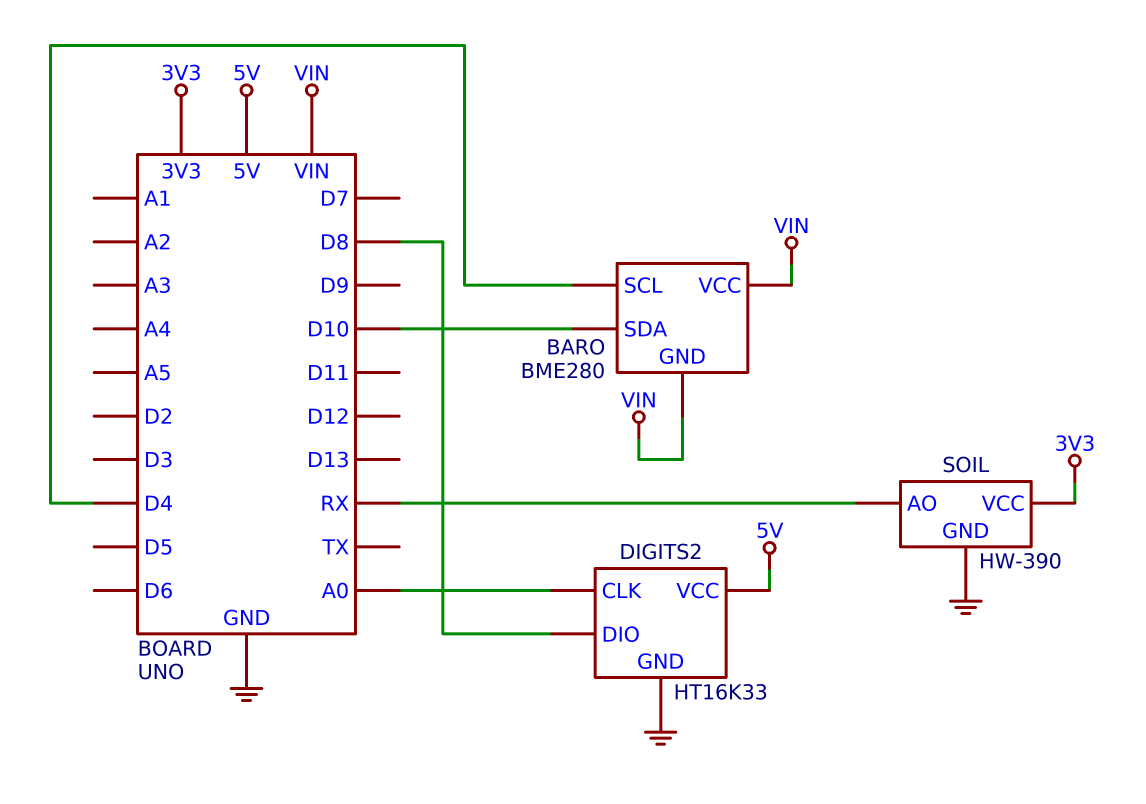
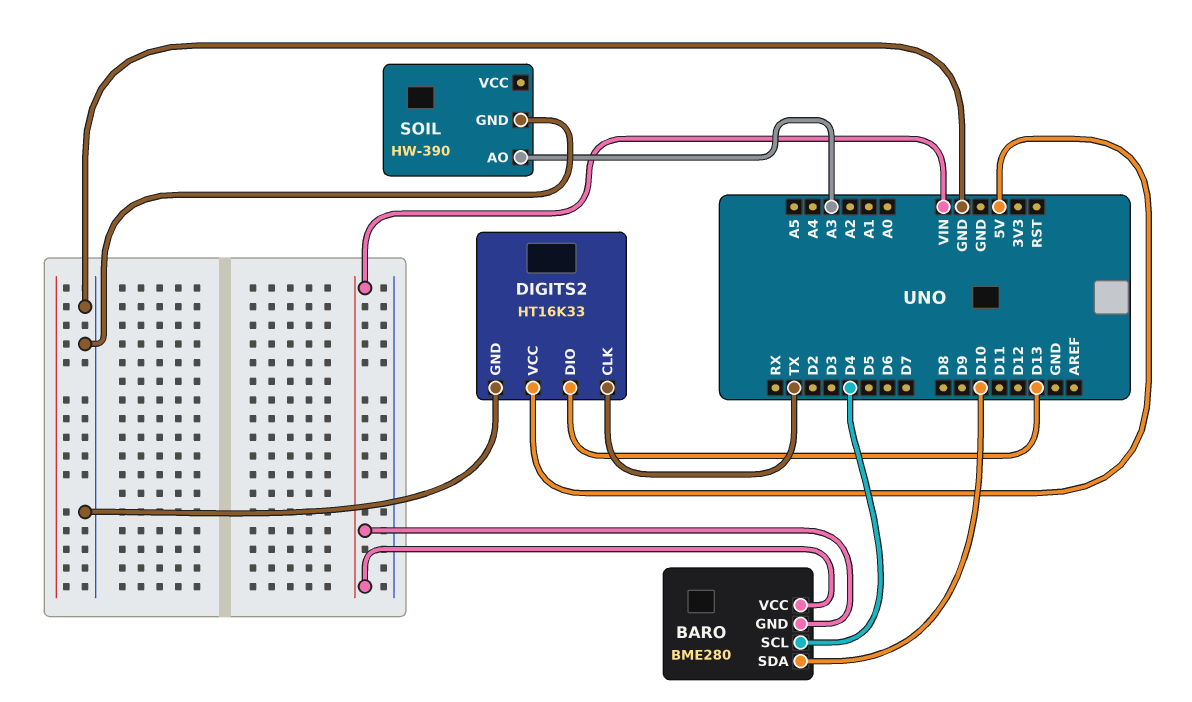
DIGITS2 pin CLK: A0 -> TX
DIGITS2 pin DIO: D8 -> D13
SOIL pin AO: RX -> A3
SOIL pin VCC: 3V3 -> none

